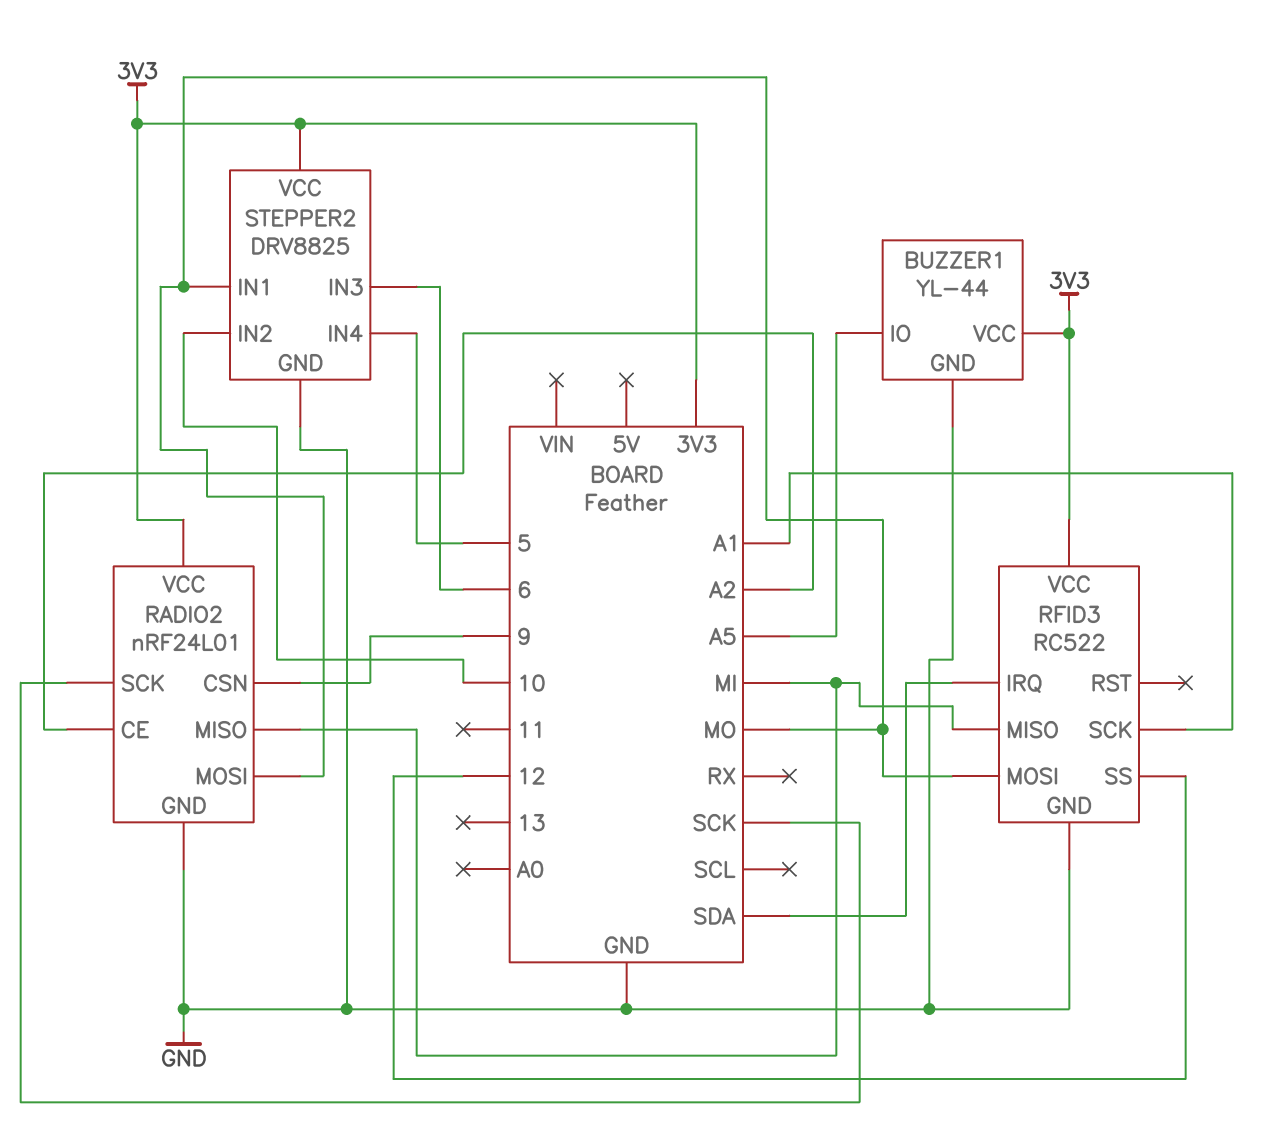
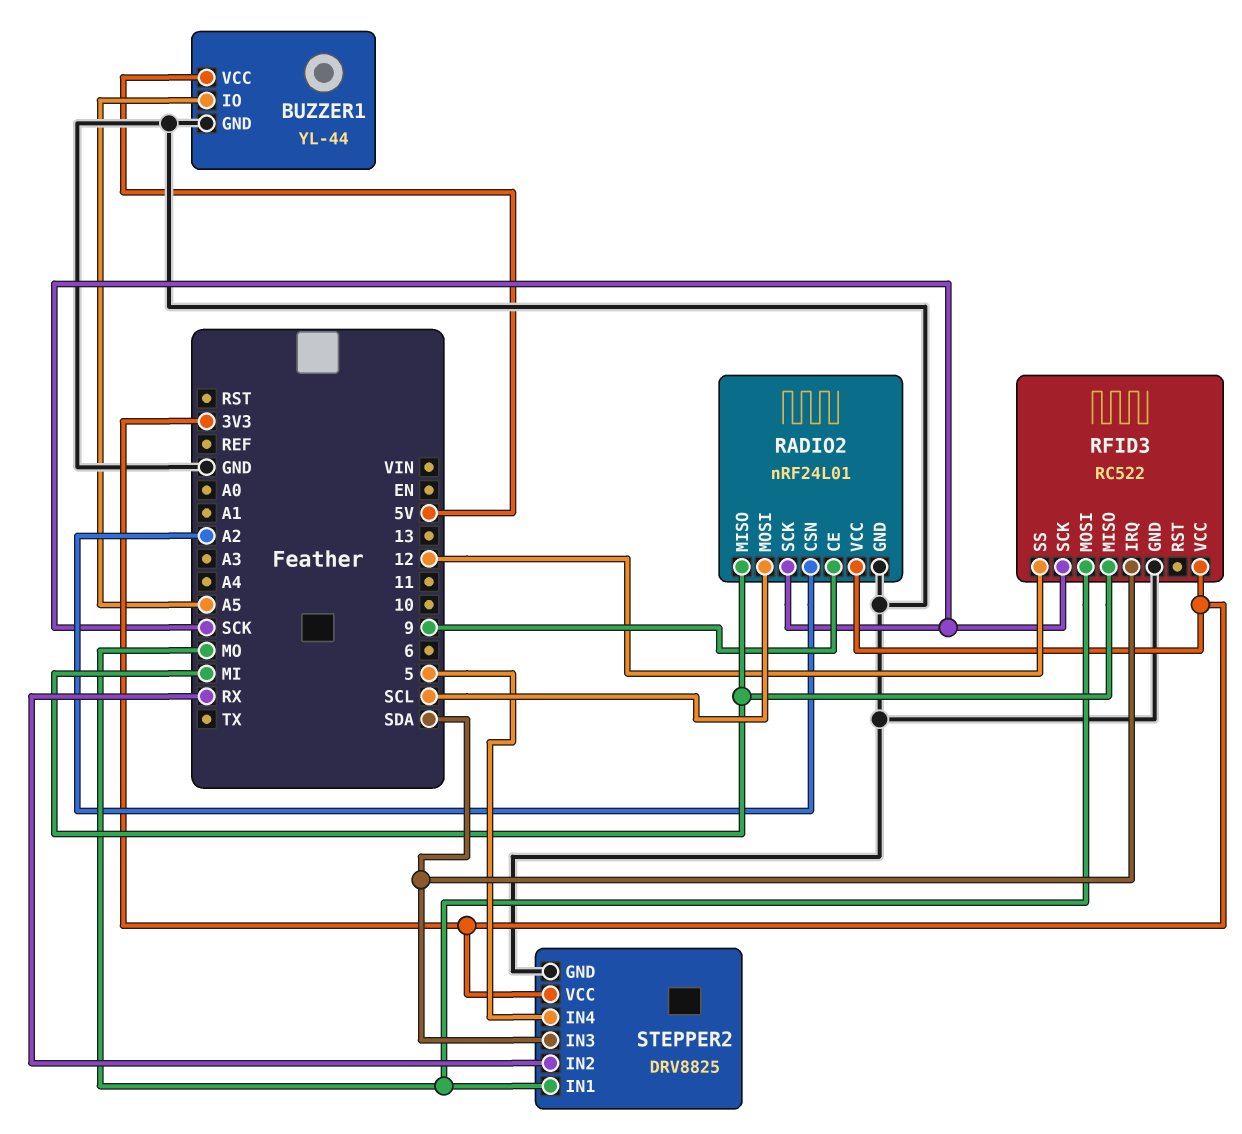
BUZZER1 pin VCC: 3V3 -> 5V
RADIO2 pin CE: A2 -> 9
RADIO2 pin CSN: 9 -> A2
RADIO2 pin MOSI: MO -> SCL
RFID3 pin SCK: A1 -> SCK
STEPPER2 pin IN2: 10 -> RX
STEPPER2 pin IN3: 6 -> SDA

